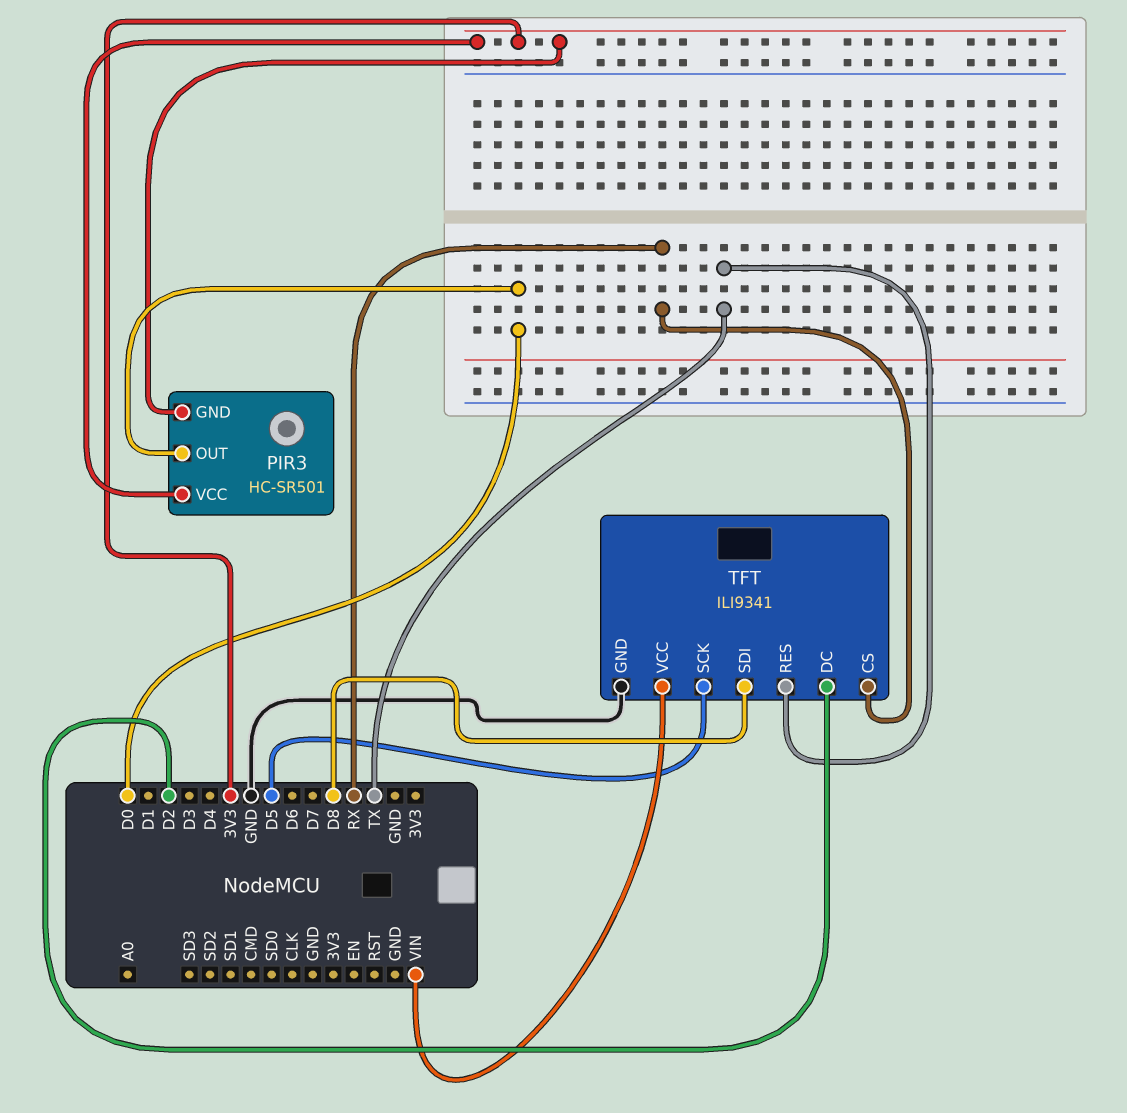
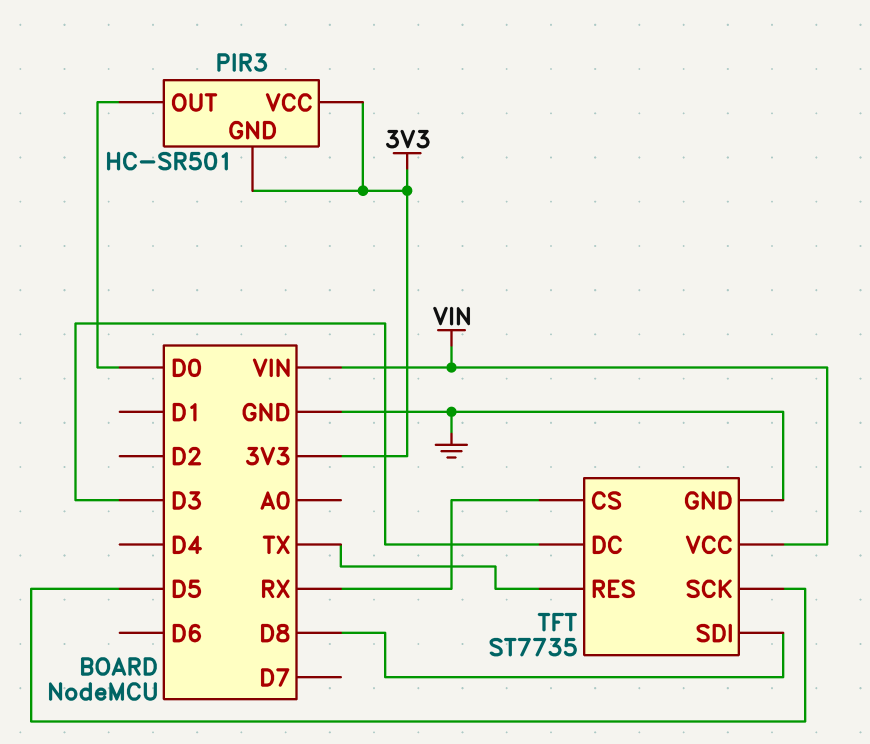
TFT: ILI9341 -> ST7735
TFT pin DC: D2 -> D3

